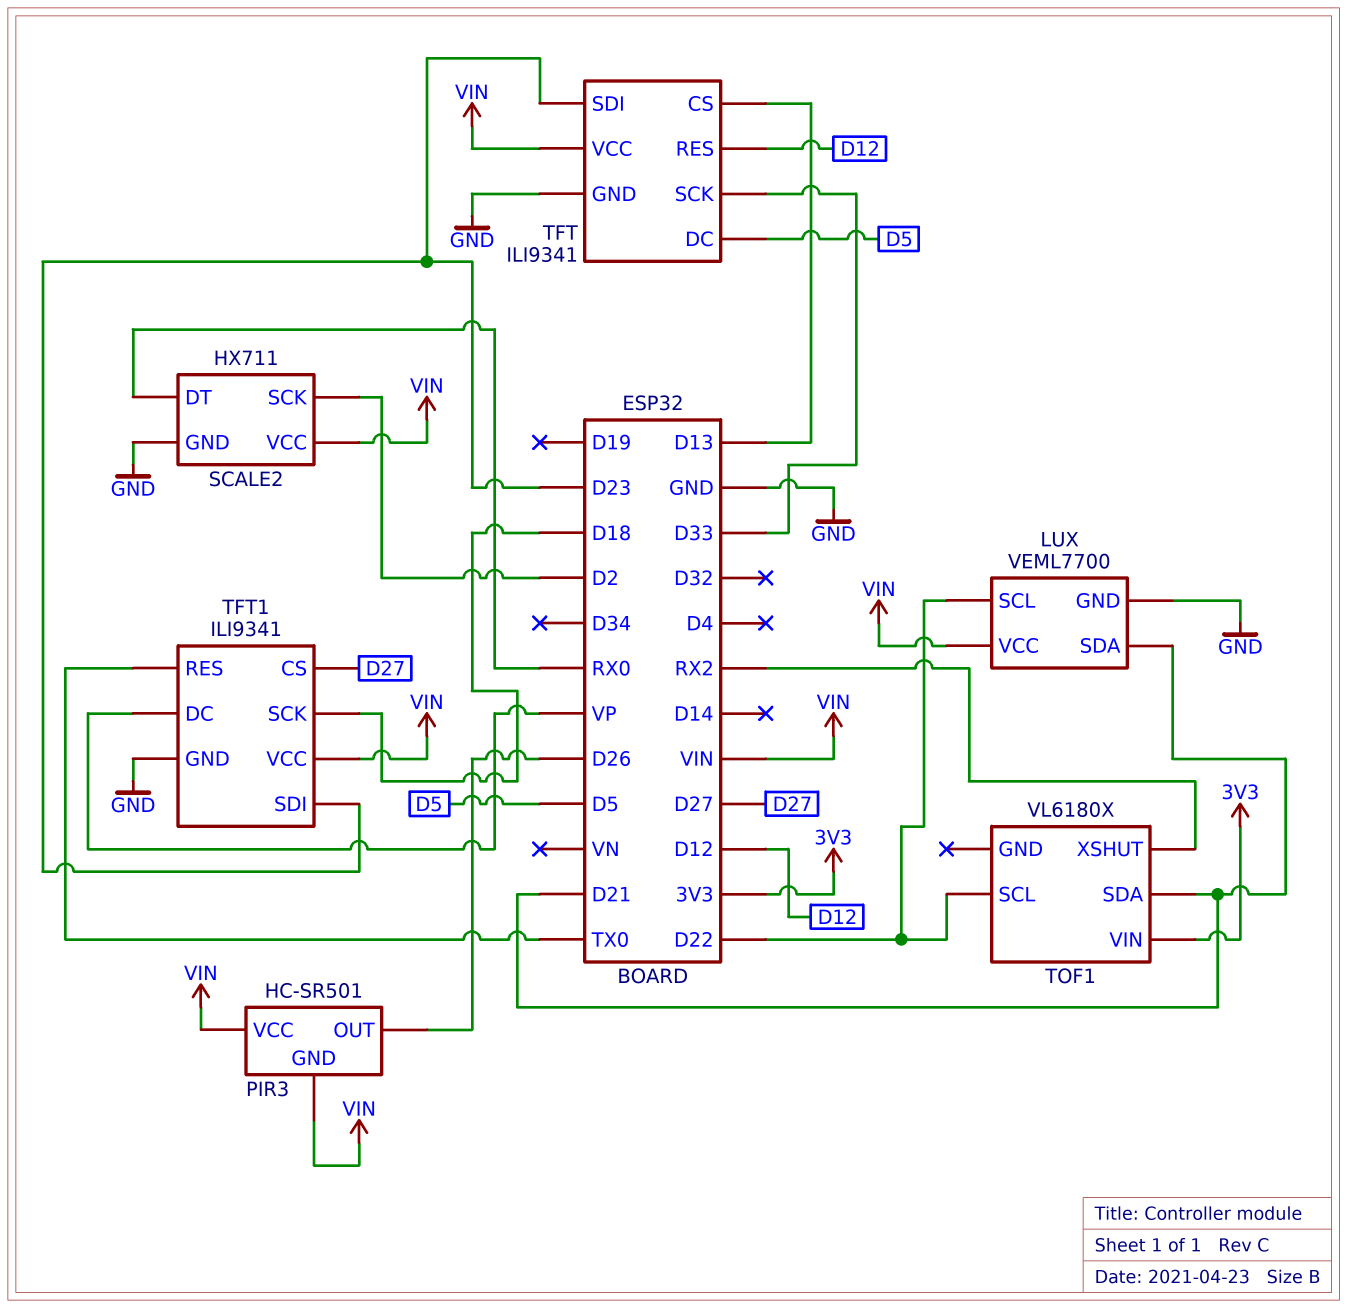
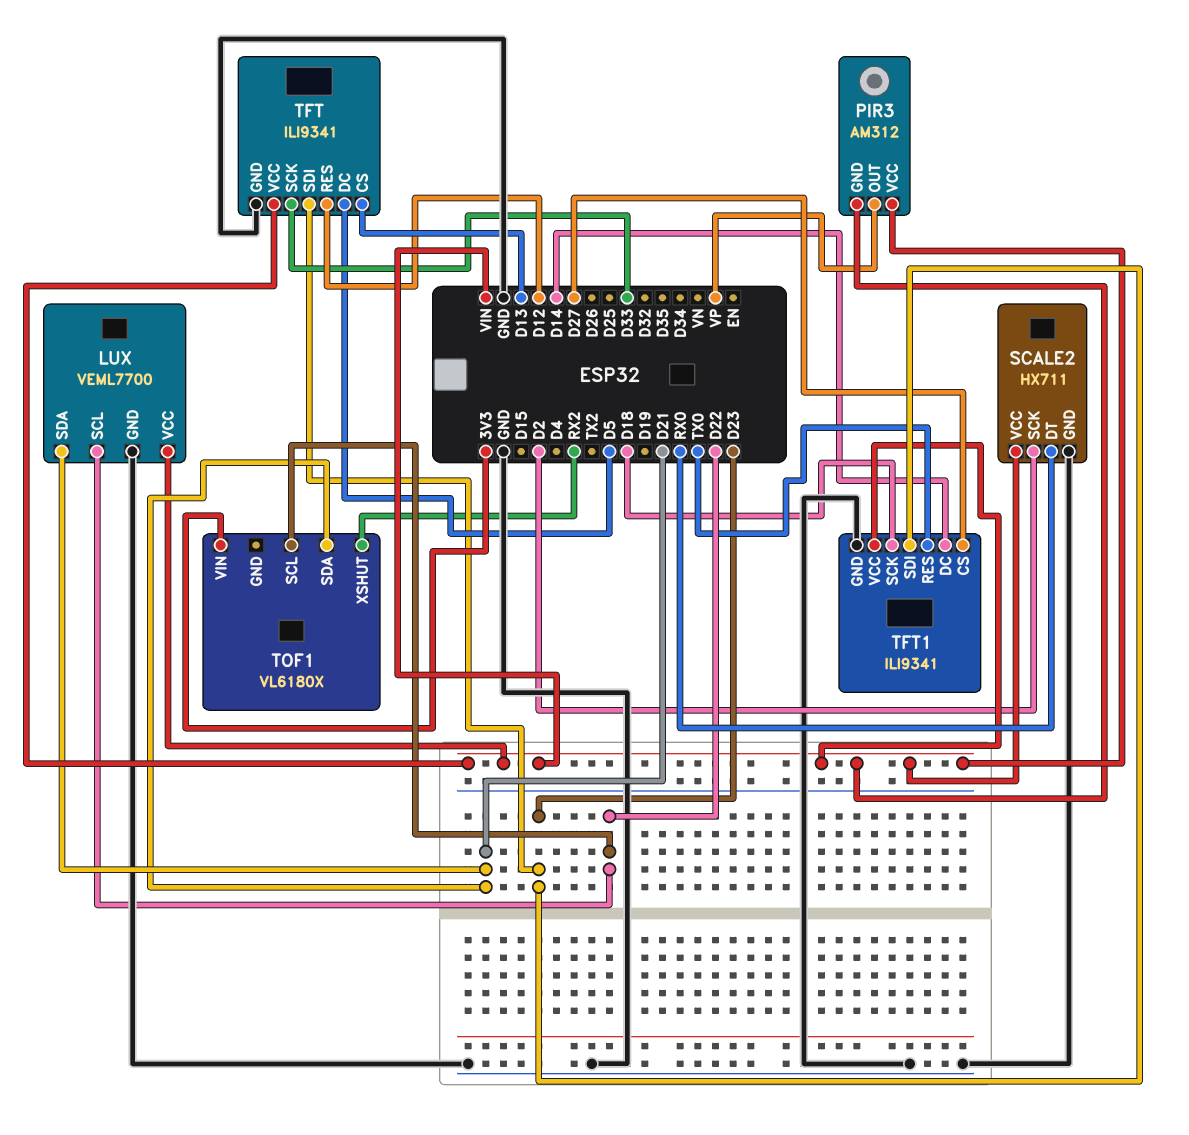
PIR3: HC-SR501 -> AM312
PIR3 pin OUT: D26 -> VP
TFT1 pin DC: VP -> D14

